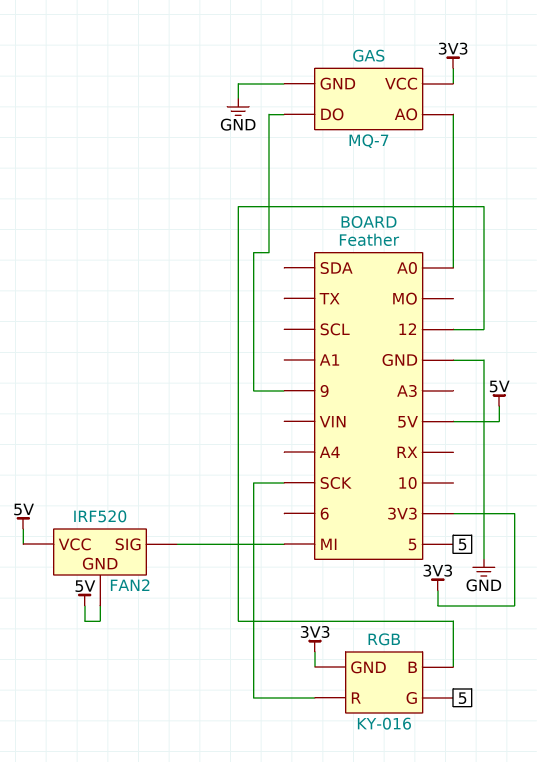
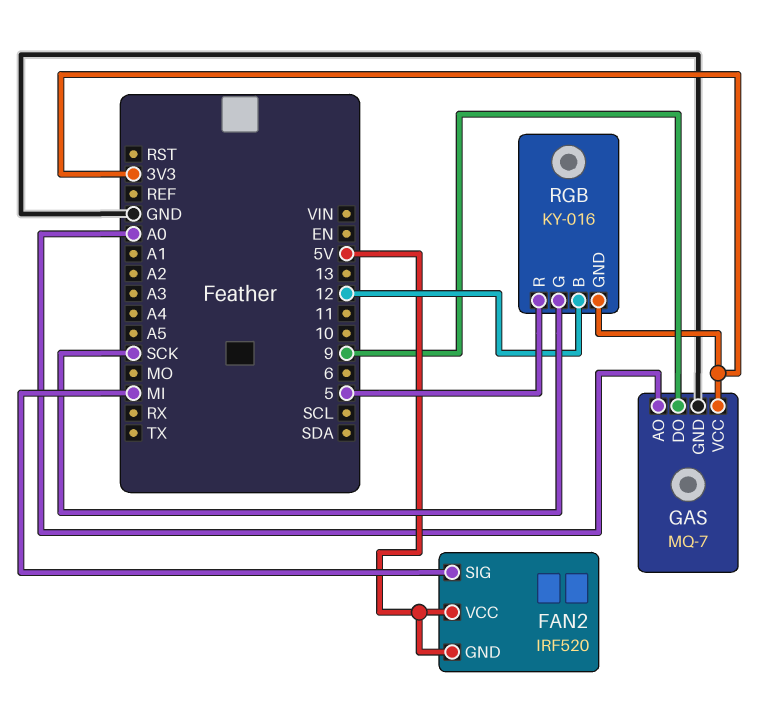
RGB pin G: 5 -> SCK
RGB pin R: SCK -> 5

